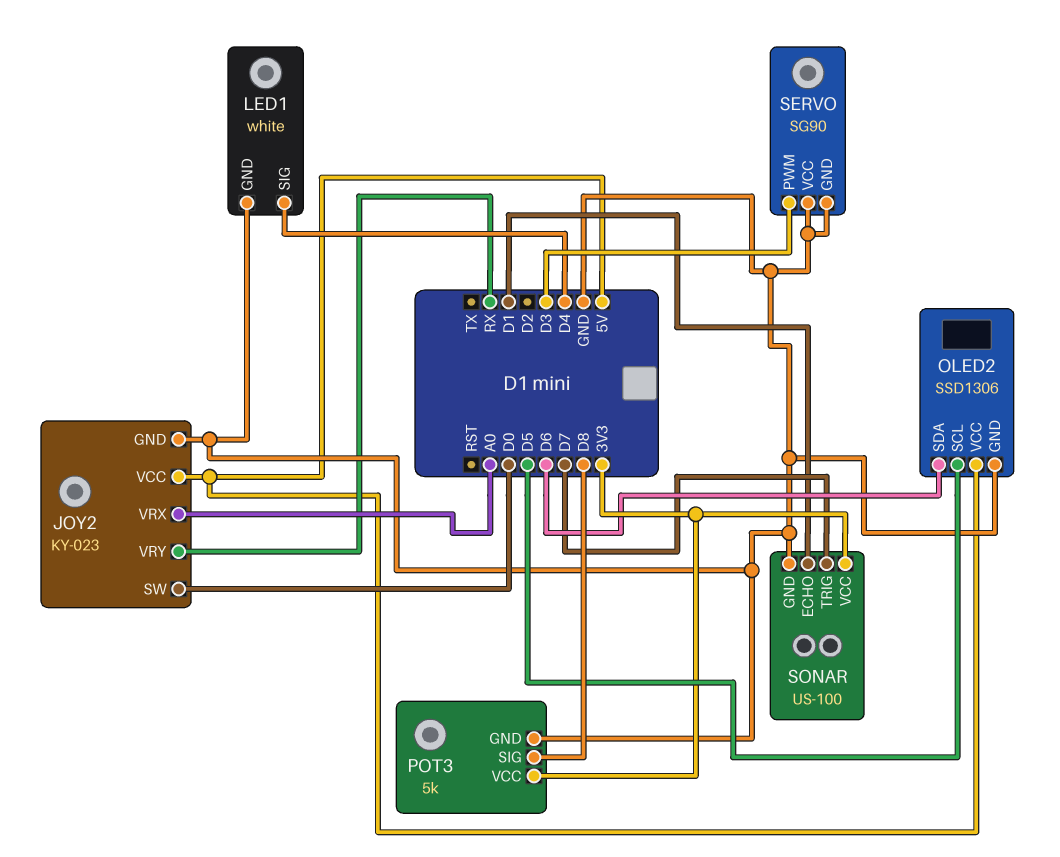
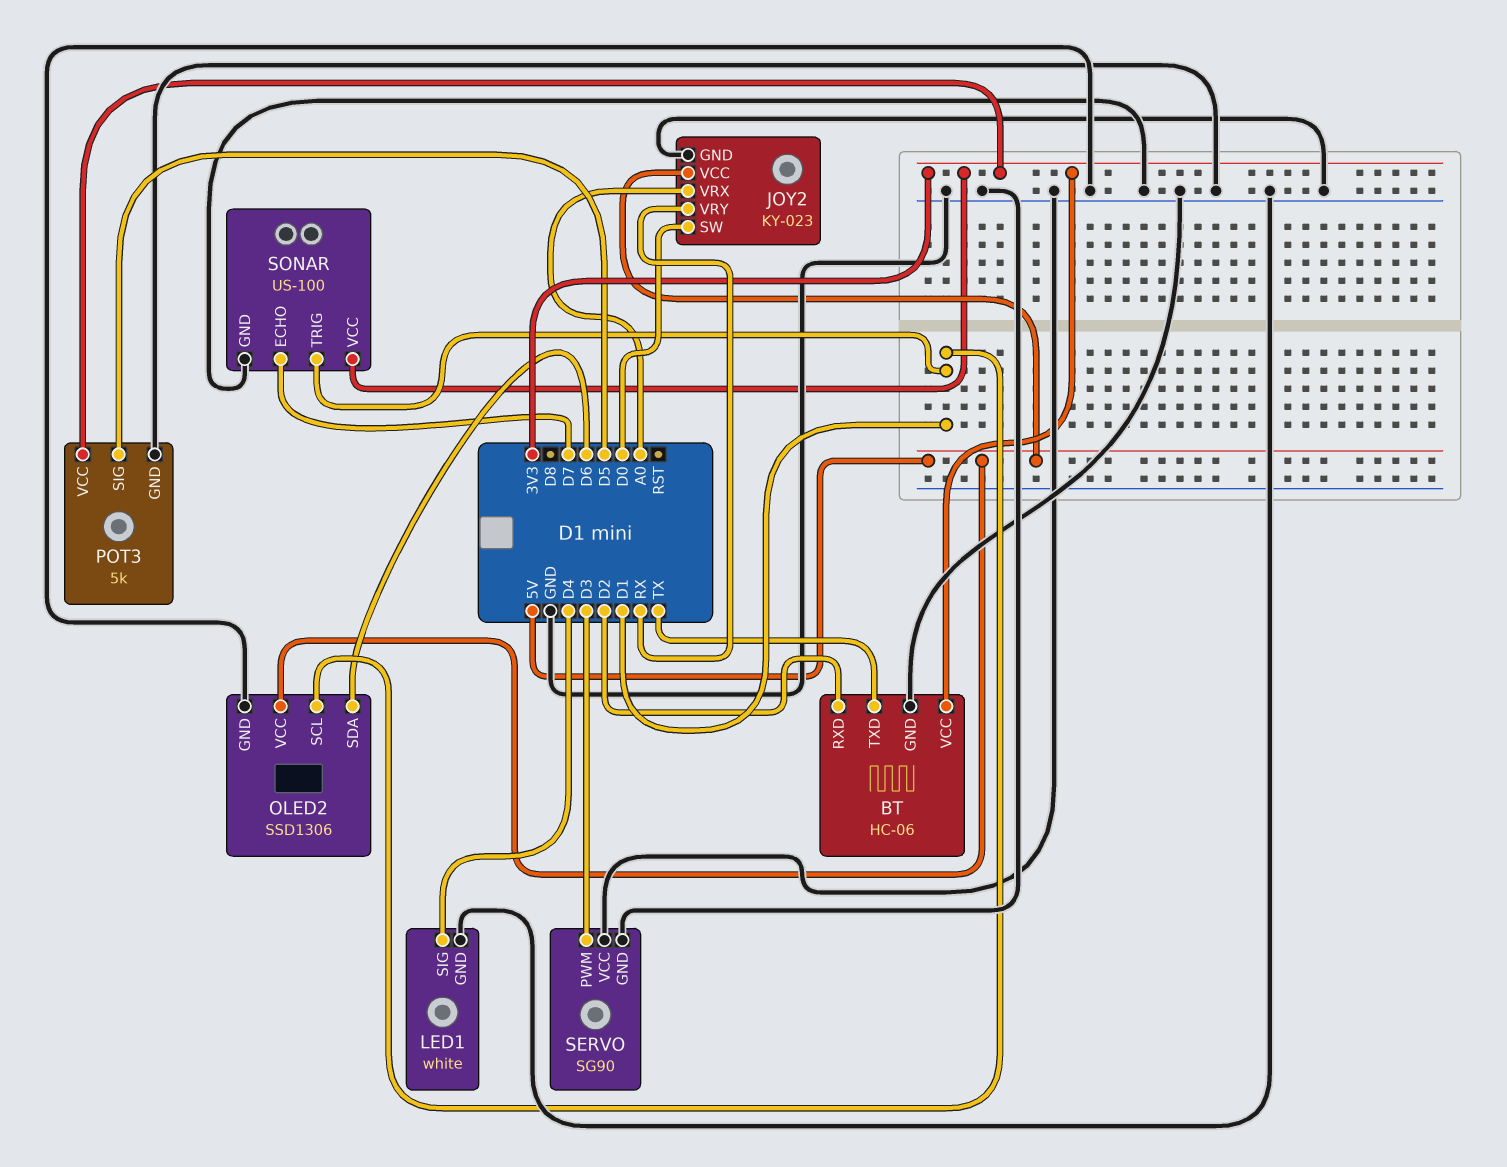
BT: none -> HC-06
BT pin GND: none -> GND
BT pin RXD: none -> D2
BT pin TXD: none -> TX
BT pin VCC: none -> 3V3
OLED2 pin SCL: D5 -> D1
POT3 pin SIG: D8 -> D5
SONAR pin ECHO: D1 -> D7
SONAR pin TRIG: D7 -> D1

